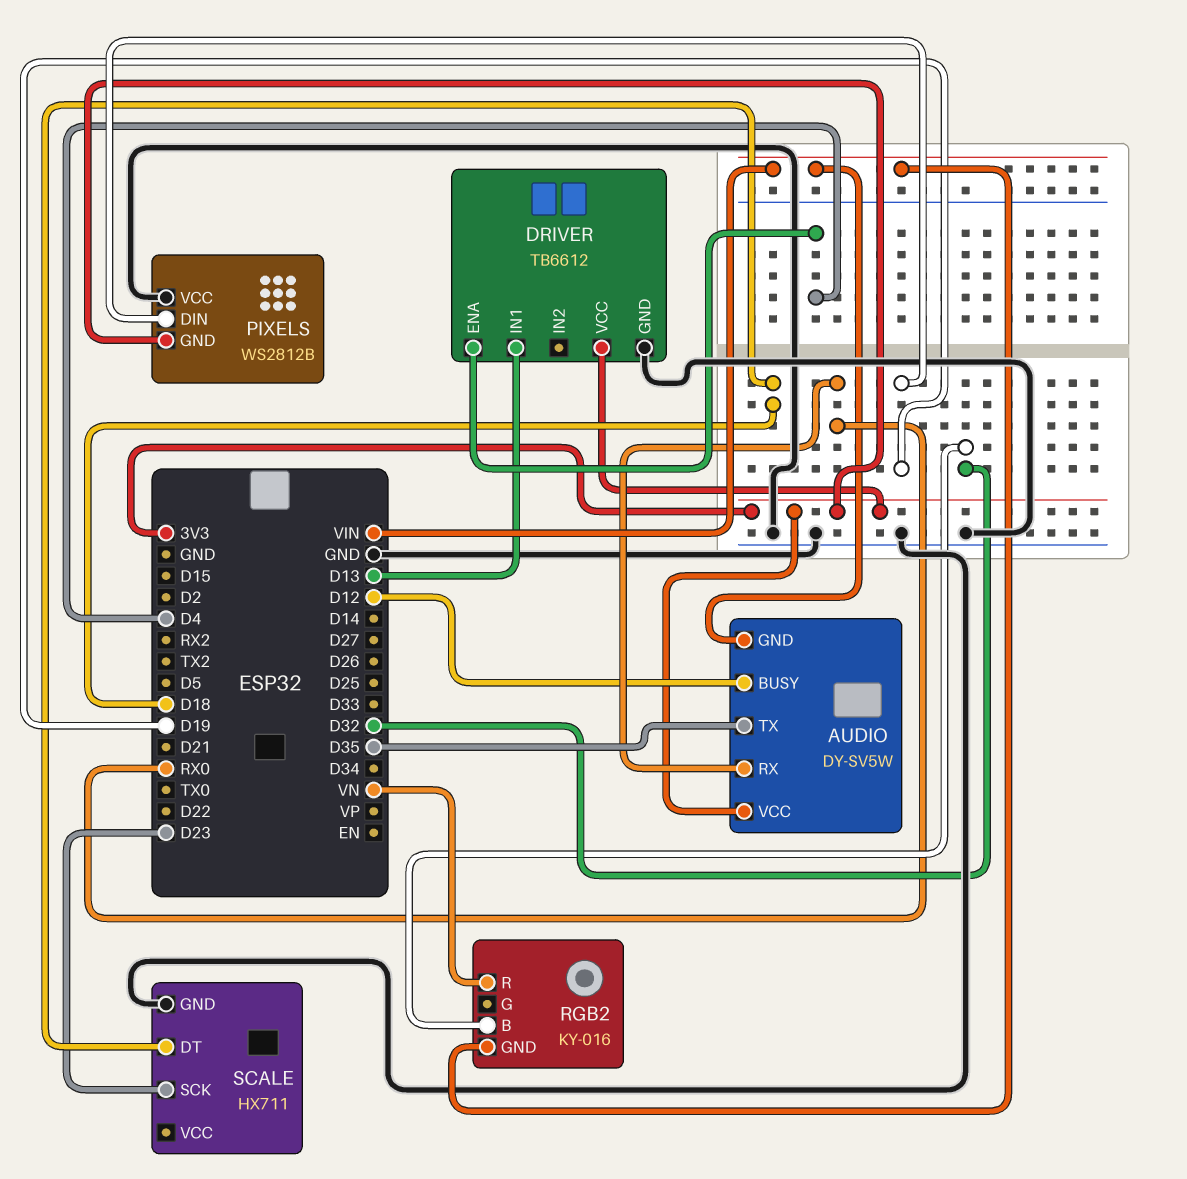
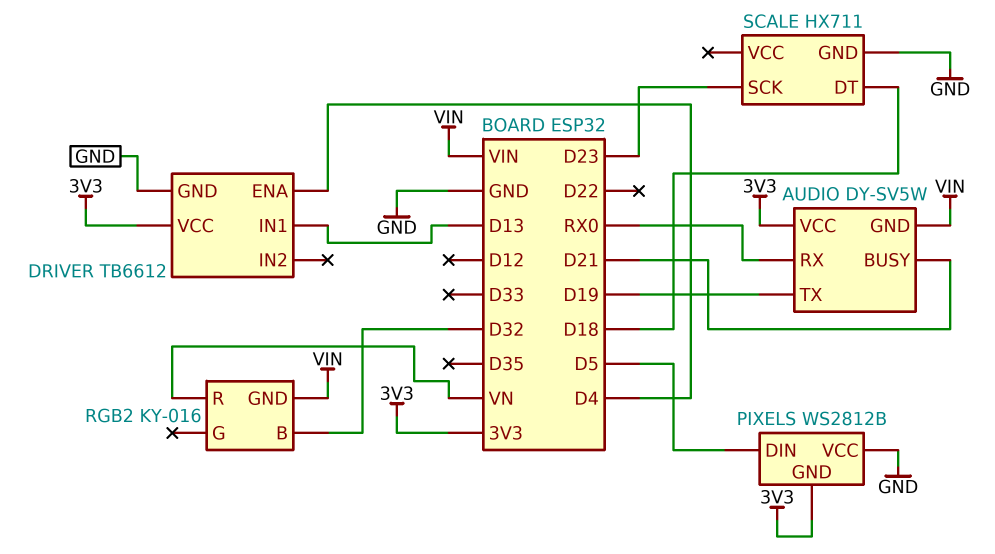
AUDIO pin BUSY: D12 -> D21
AUDIO pin TX: D35 -> D19
PIXELS pin DIN: D19 -> D5

